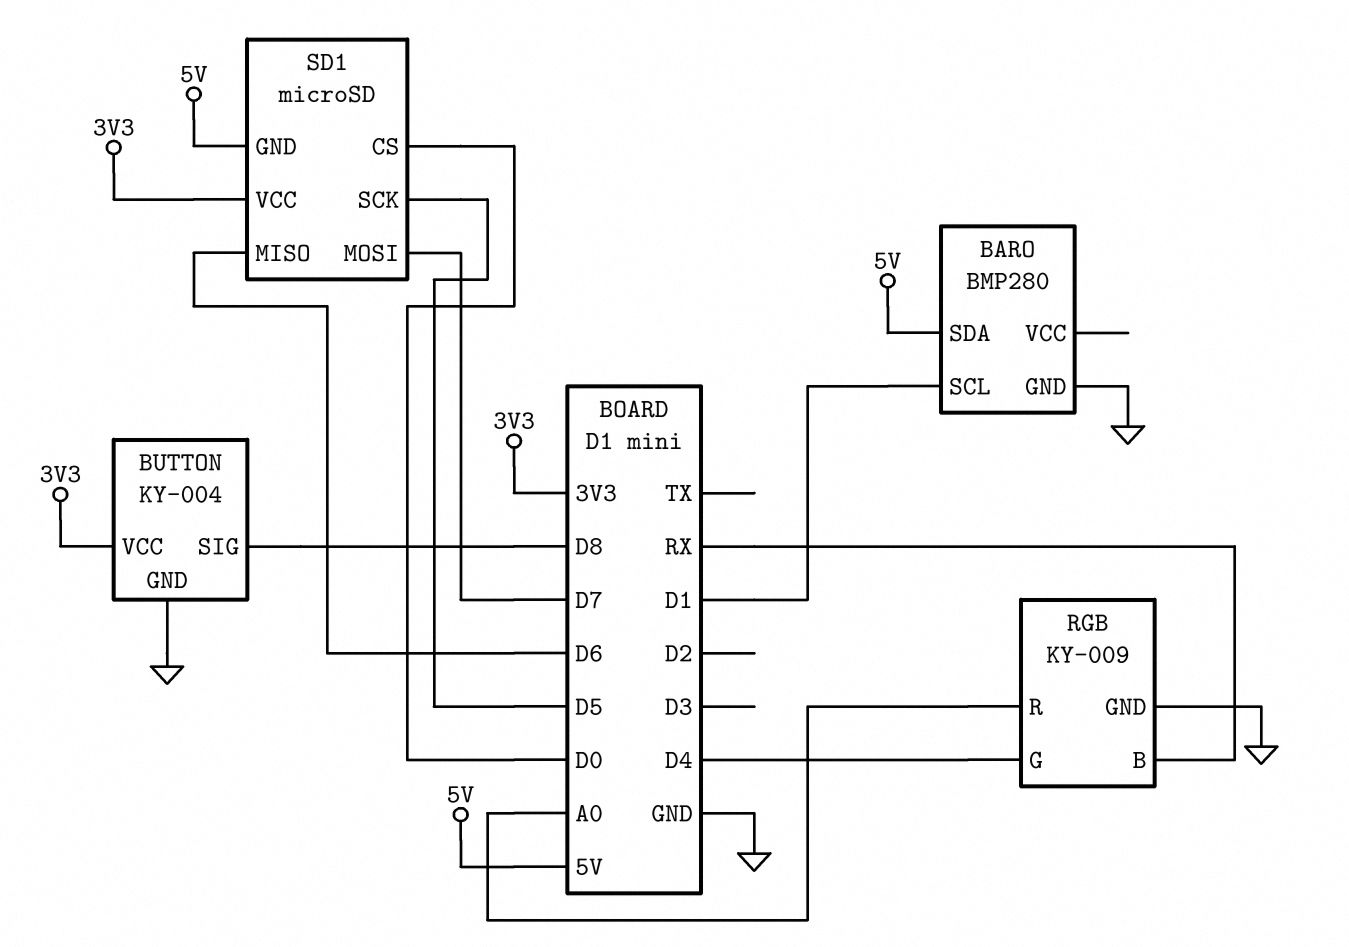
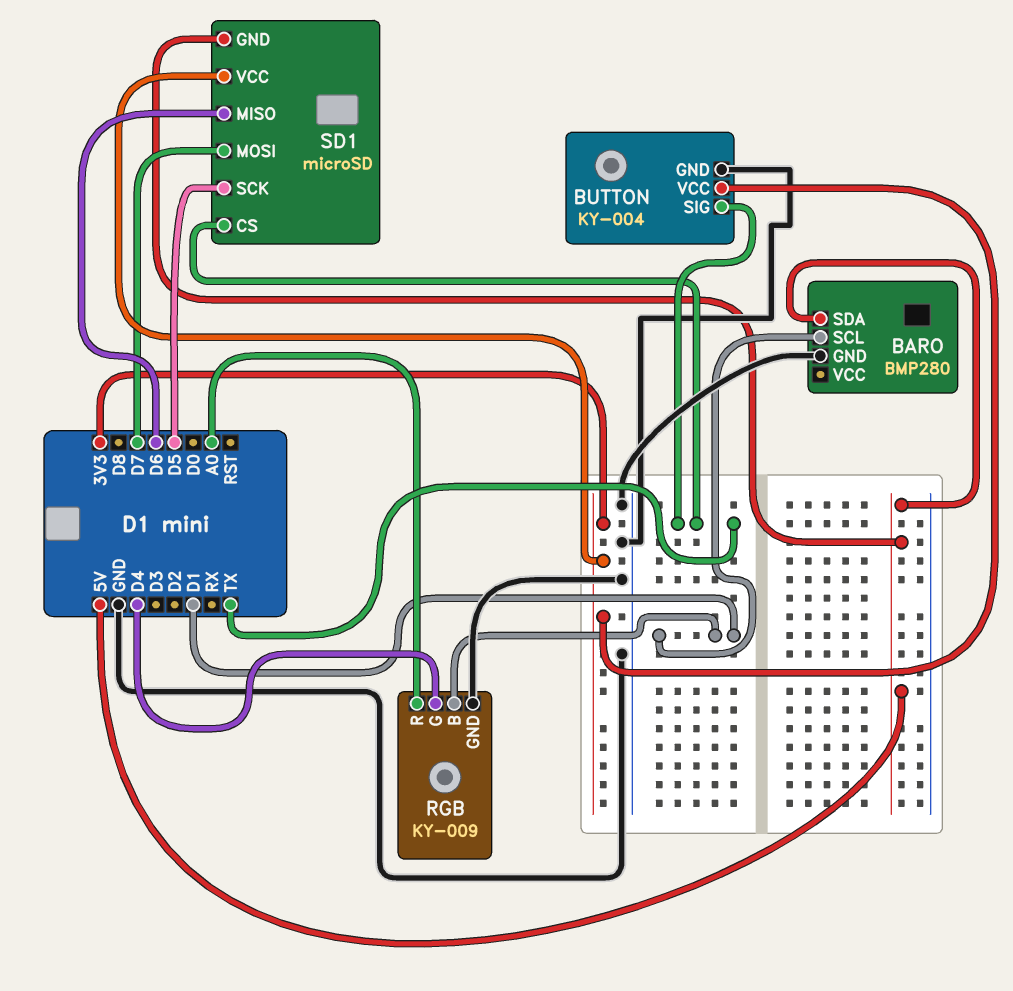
BUTTON pin SIG: D8 -> TX
RGB pin B: RX -> D1
SD1 pin CS: D0 -> TX

